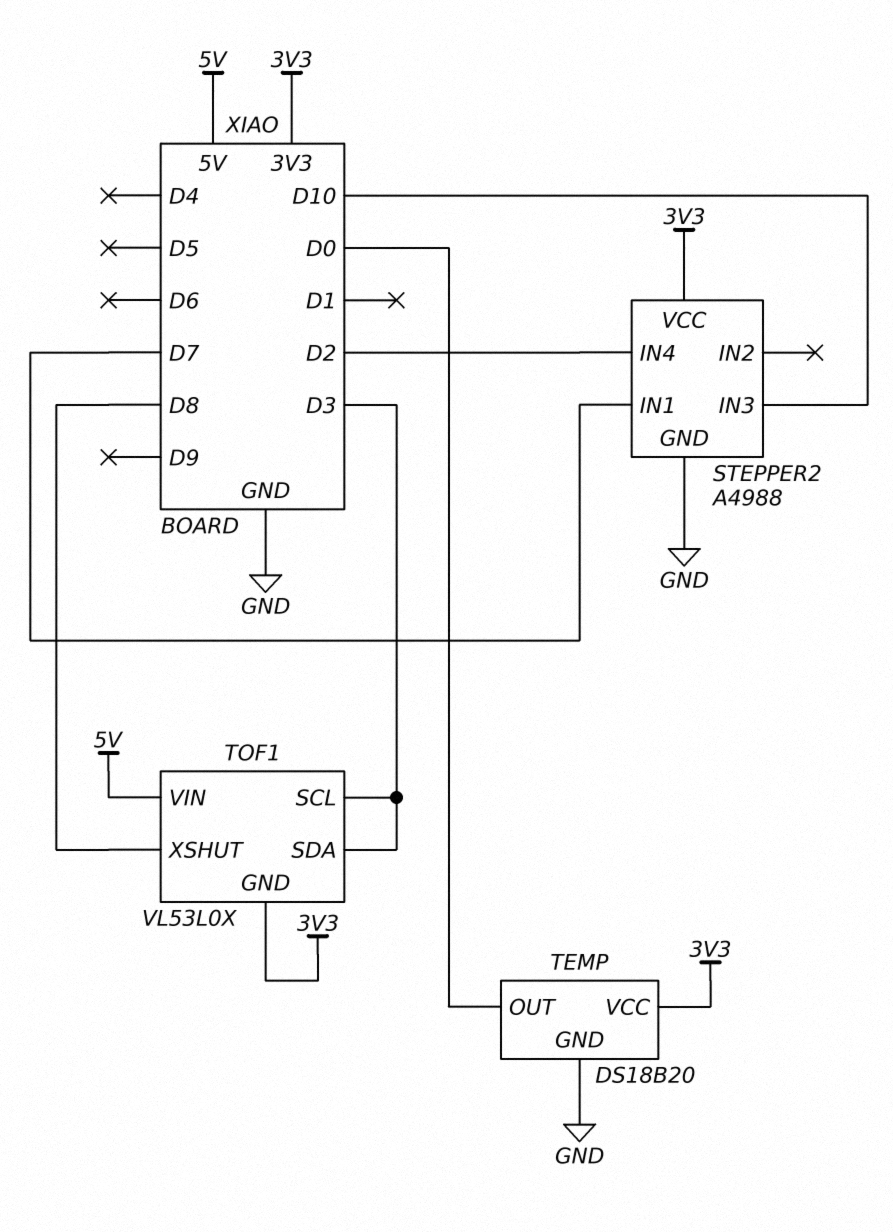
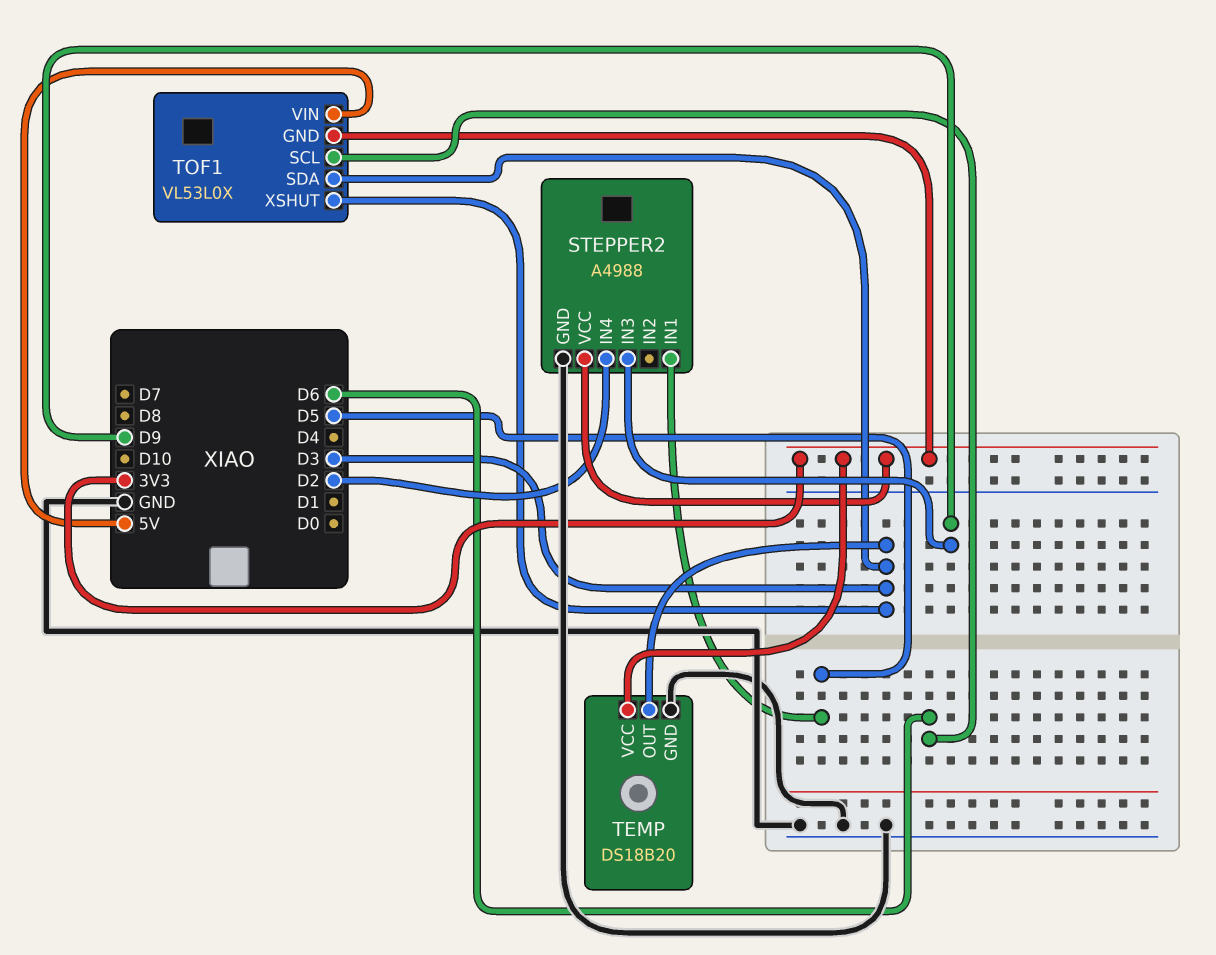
STEPPER2 pin IN1: D7 -> D5
STEPPER2 pin IN3: D10 -> D9
TEMP pin OUT: D0 -> D3
TOF1 pin SCL: D3 -> D6
TOF1 pin XSHUT: D8 -> D3

